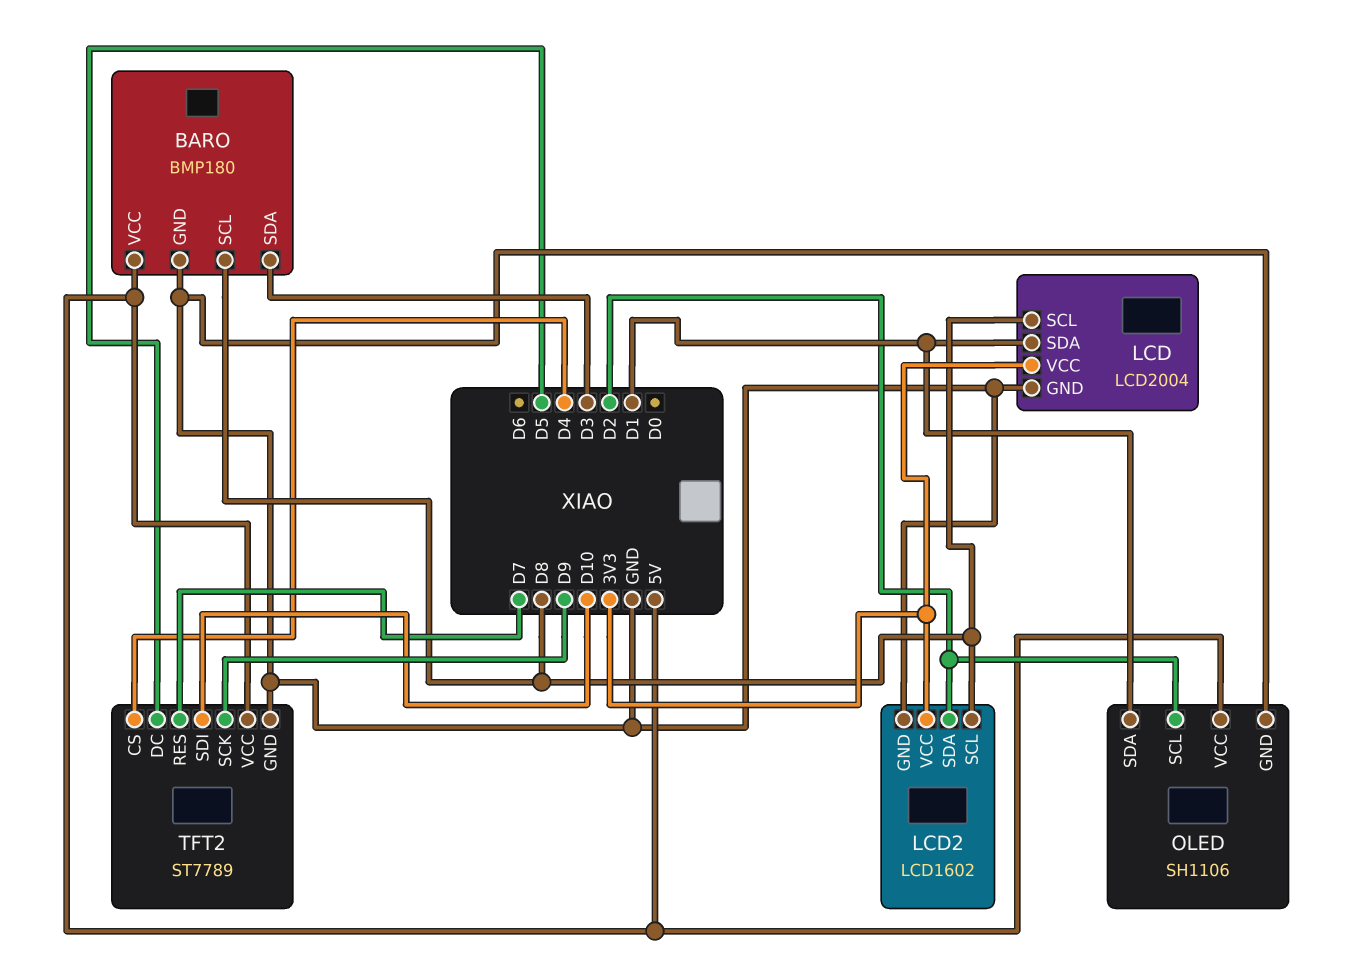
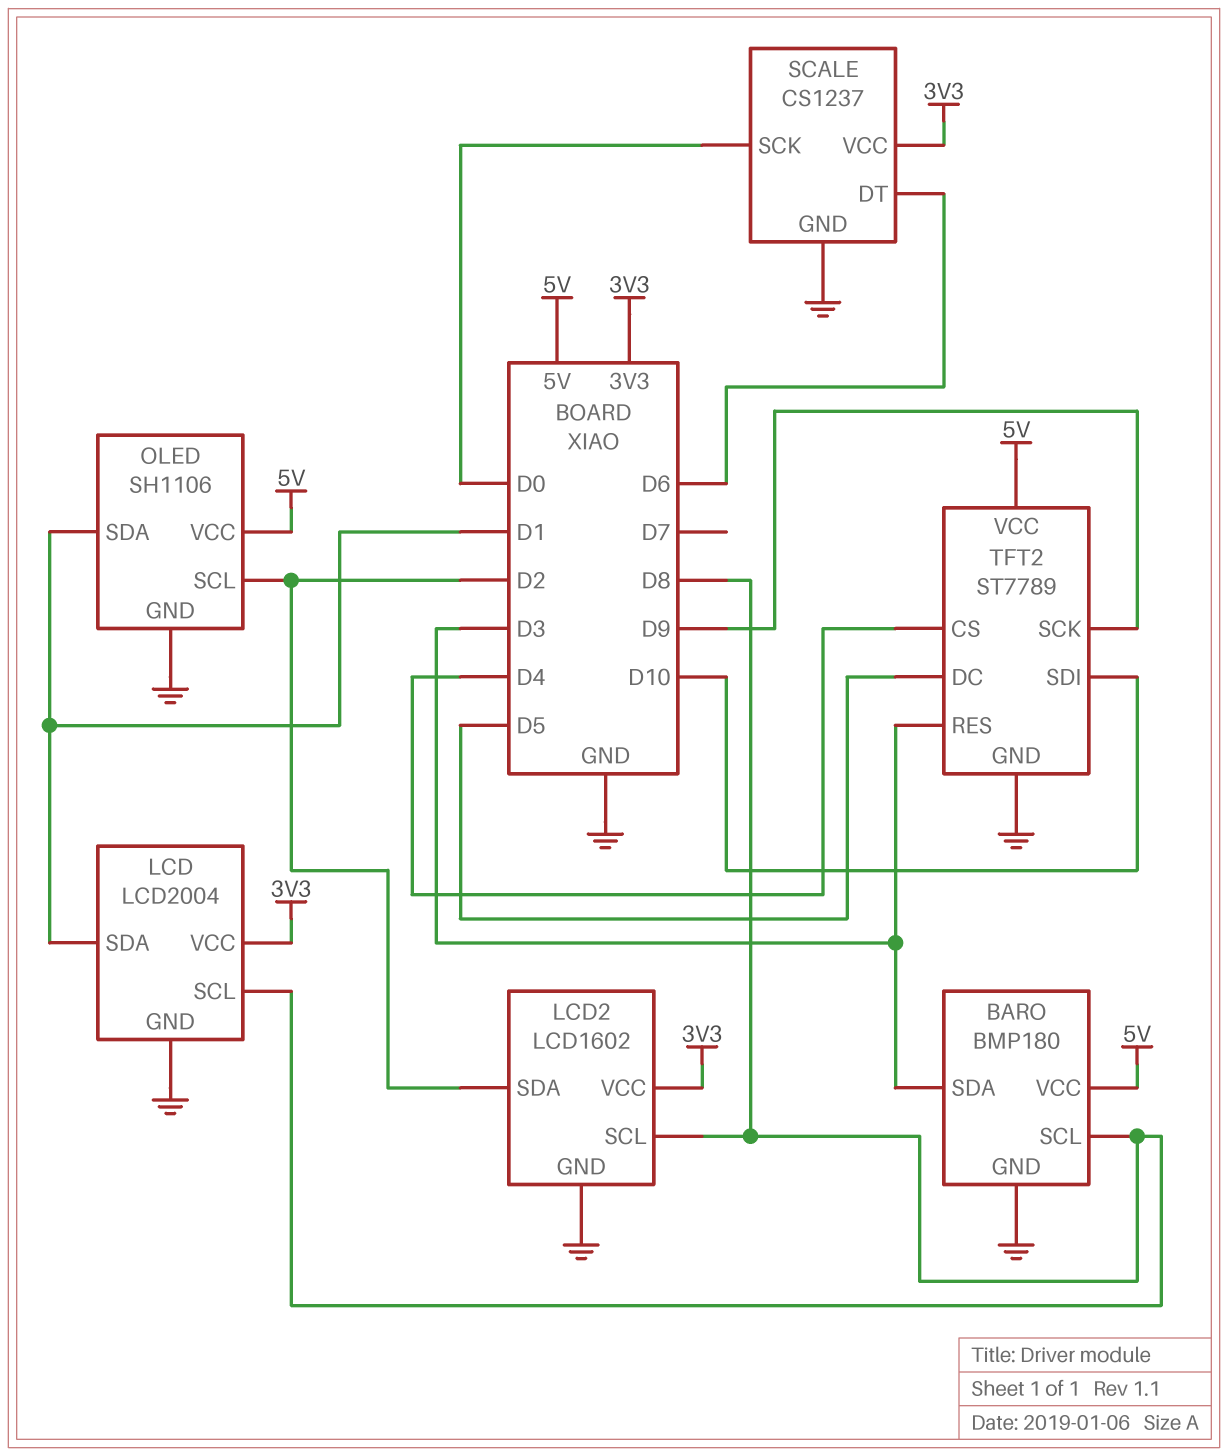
SCALE: none -> CS1237
SCALE pin DT: none -> D6
SCALE pin GND: none -> GND
SCALE pin SCK: none -> D0
SCALE pin VCC: none -> 3V3
TFT2 pin RES: D7 -> D3

